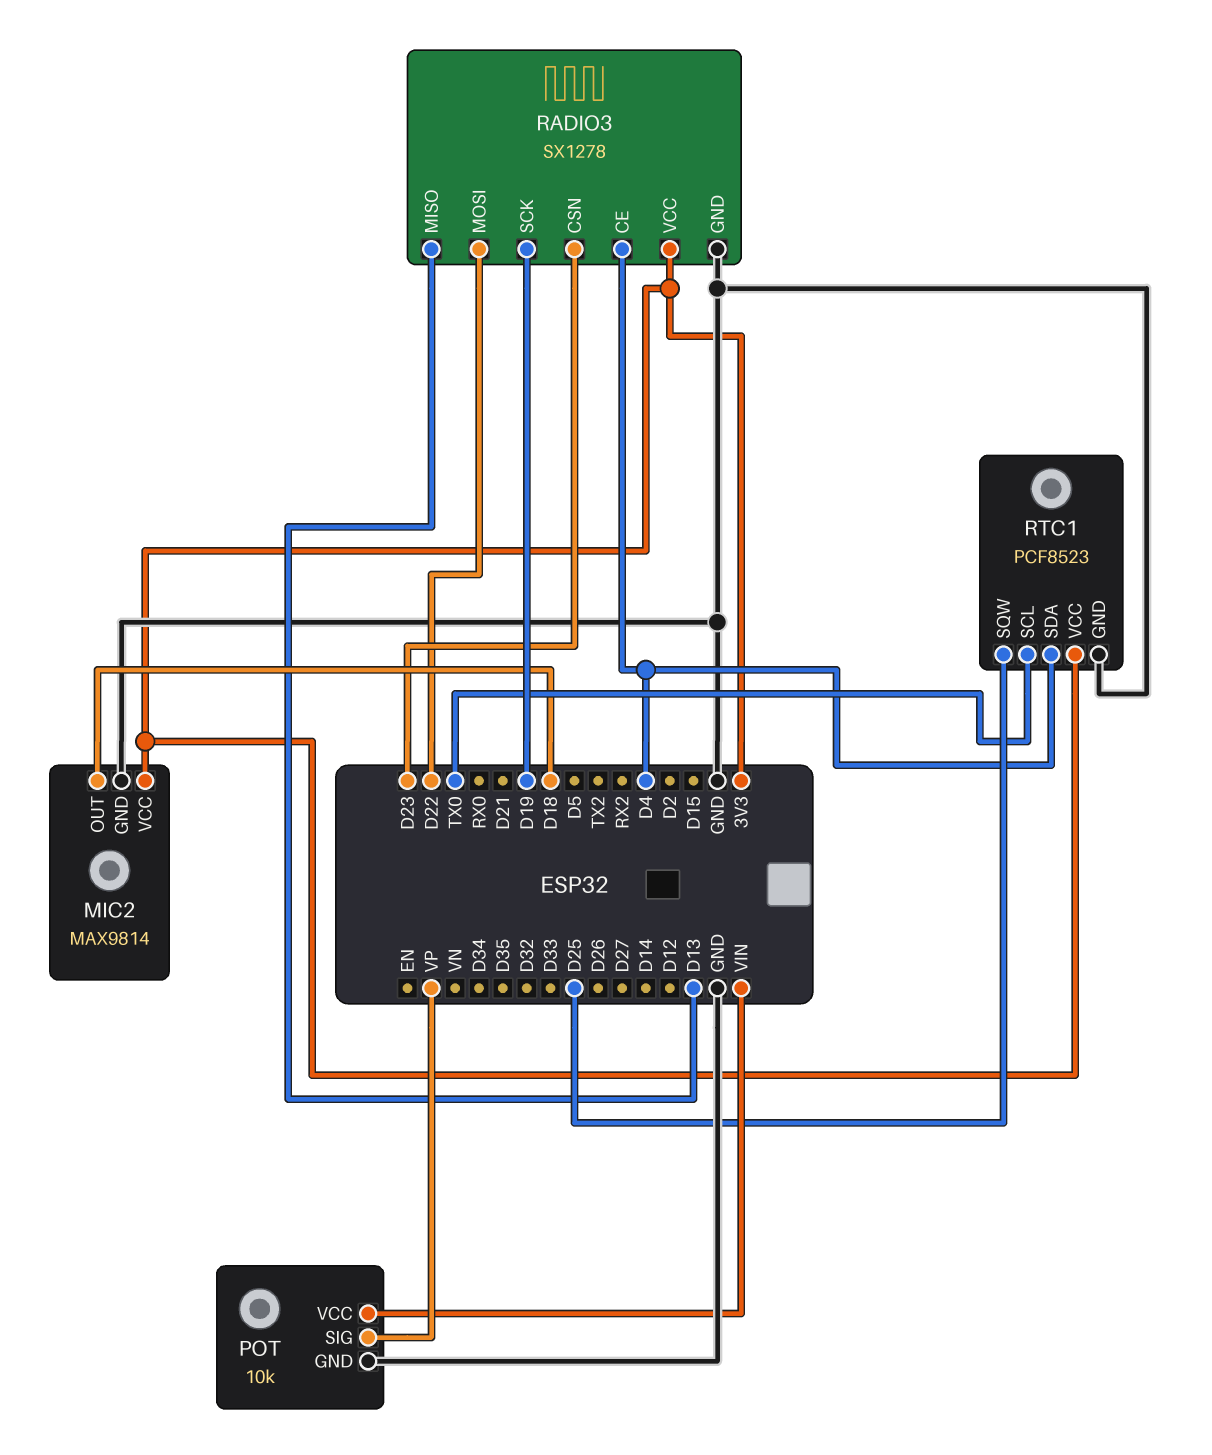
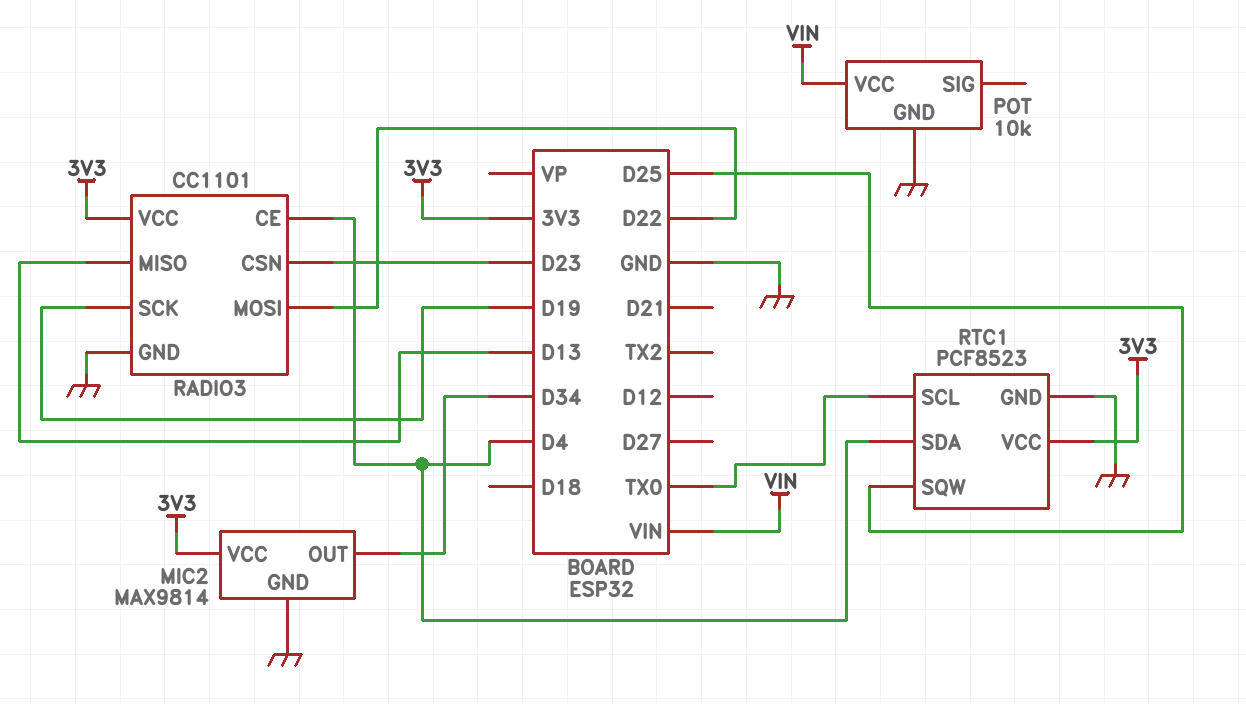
MIC2 pin OUT: D18 -> D34
POT pin SIG: VP -> none
RADIO3: SX1278 -> CC1101

